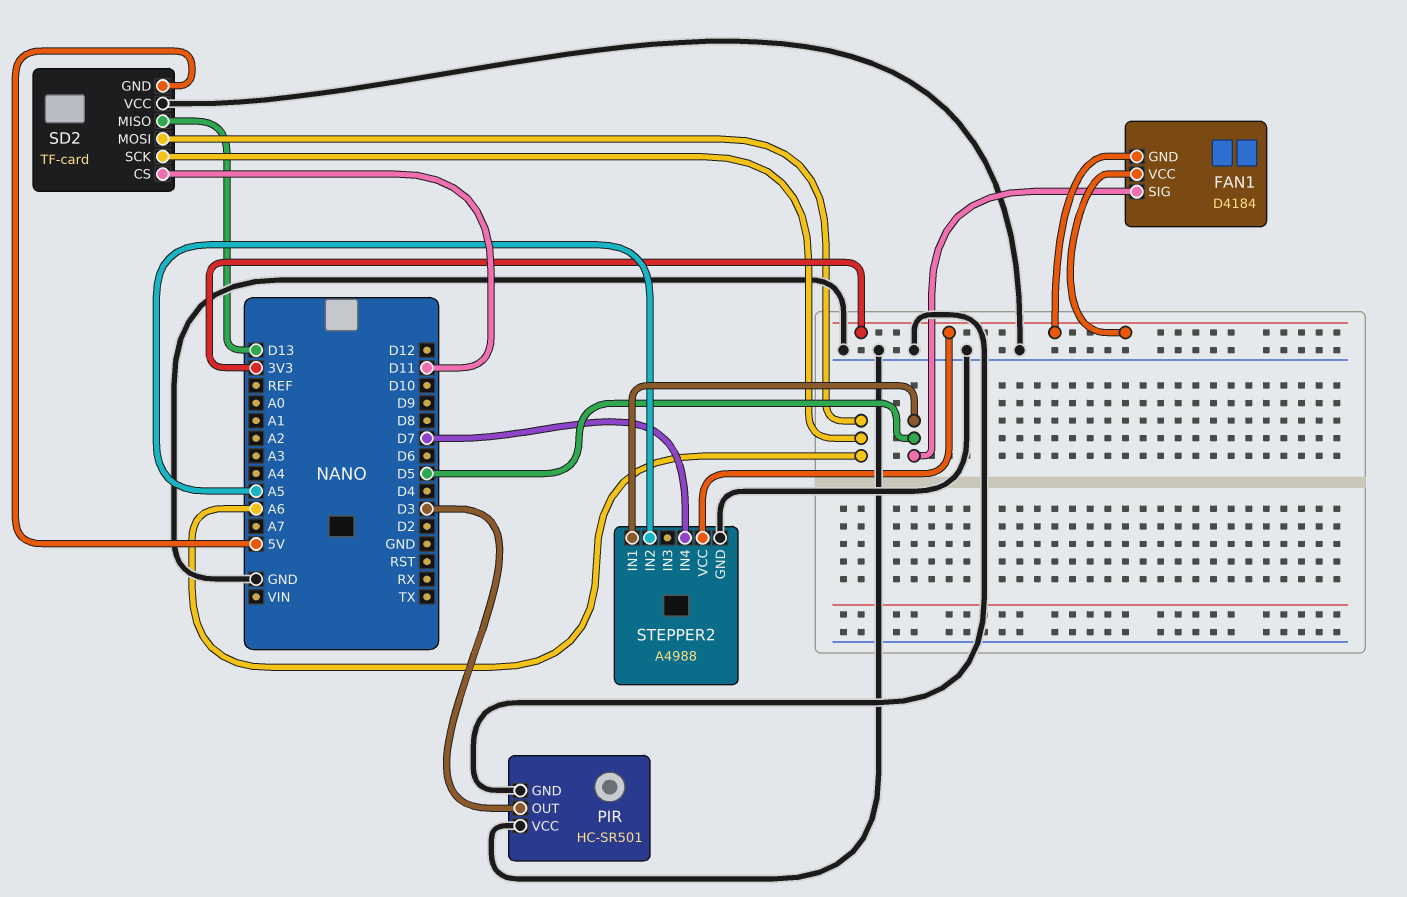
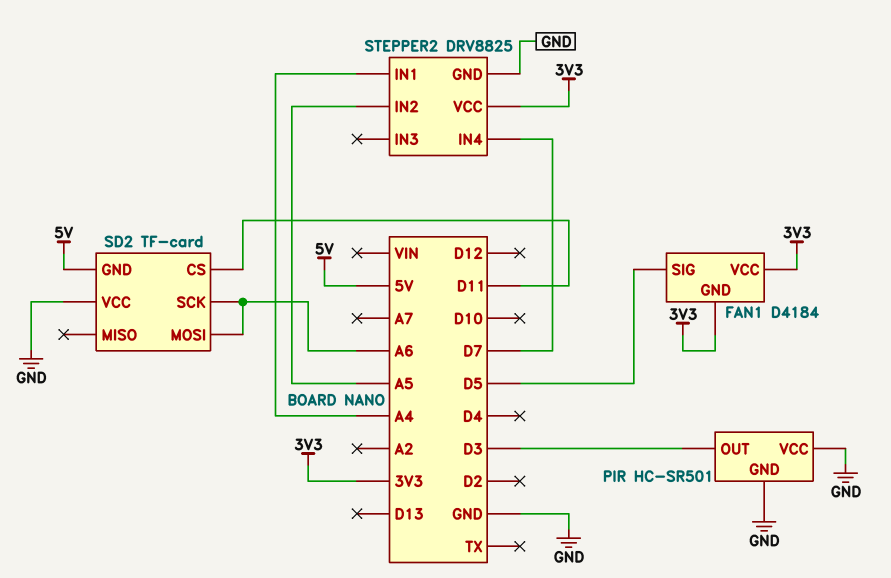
SD2 pin MISO: D13 -> none
STEPPER2: A4988 -> DRV8825
STEPPER2 pin IN1: D5 -> A4

